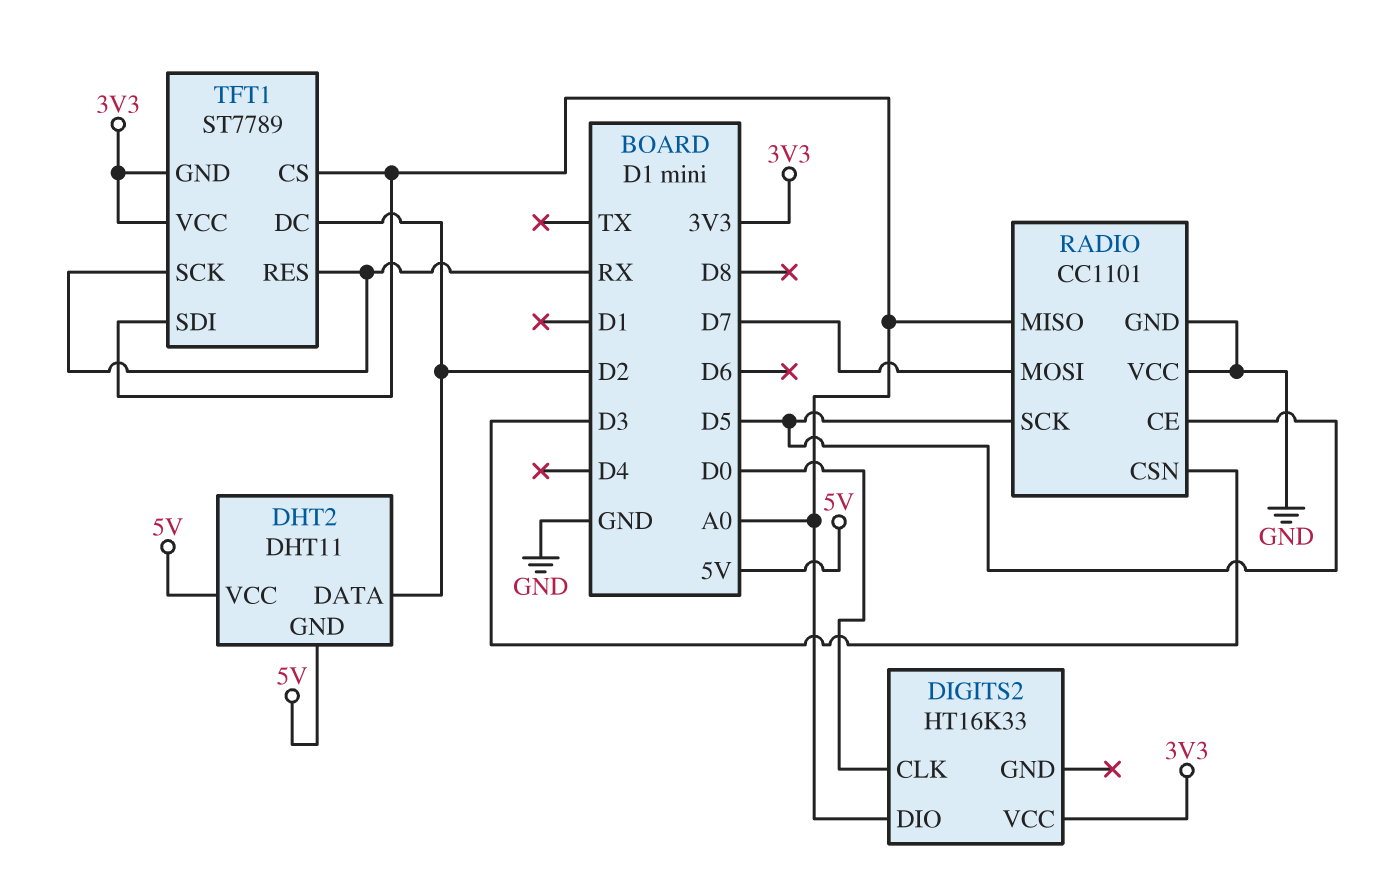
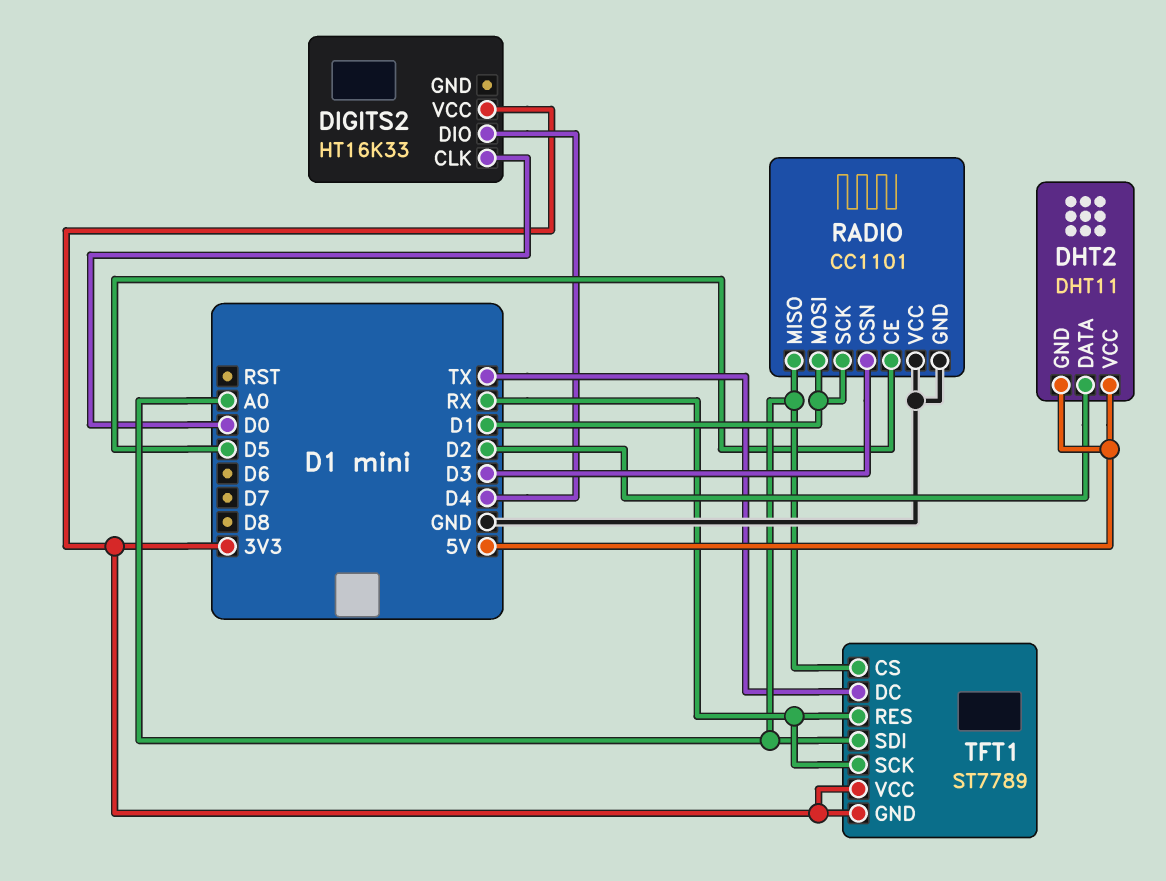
DIGITS2 pin DIO: A0 -> D4
RADIO pin MOSI: D7 -> D1
RADIO pin SCK: D5 -> D1
TFT1 pin DC: D2 -> TX

